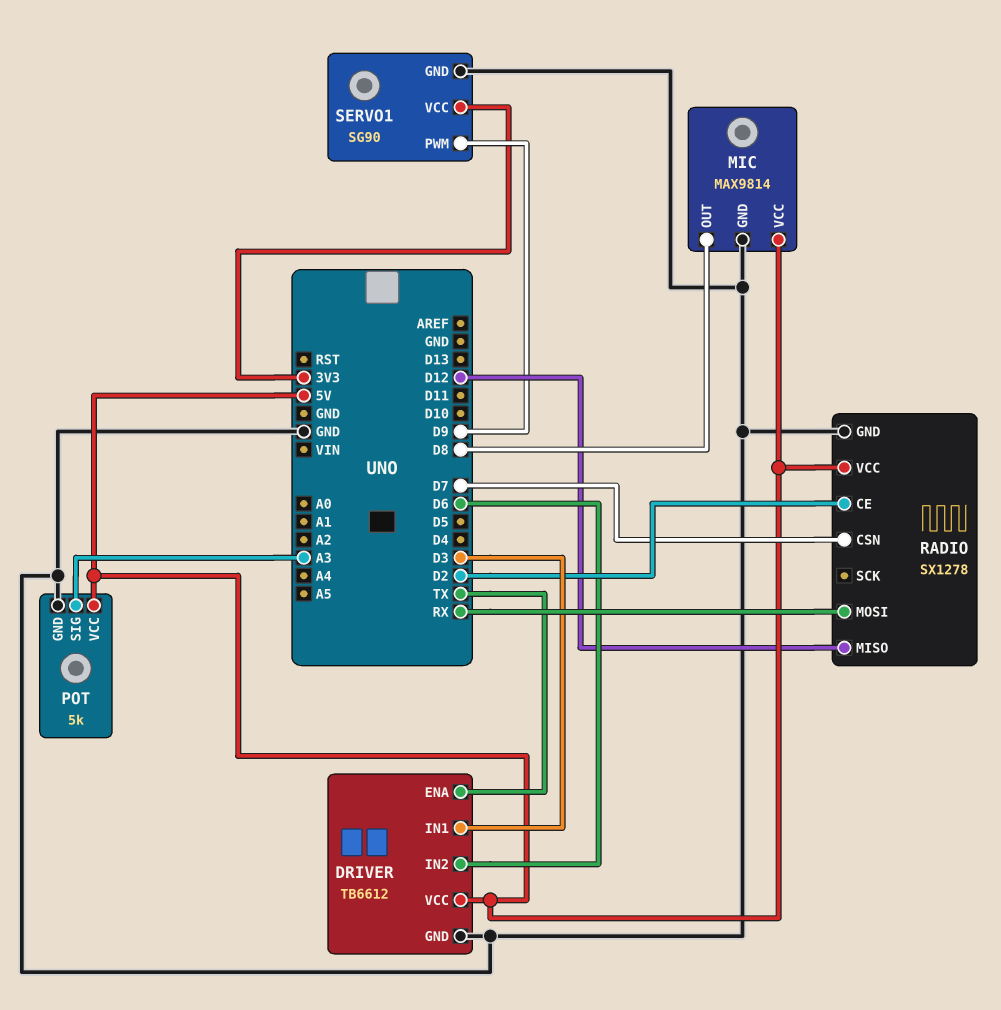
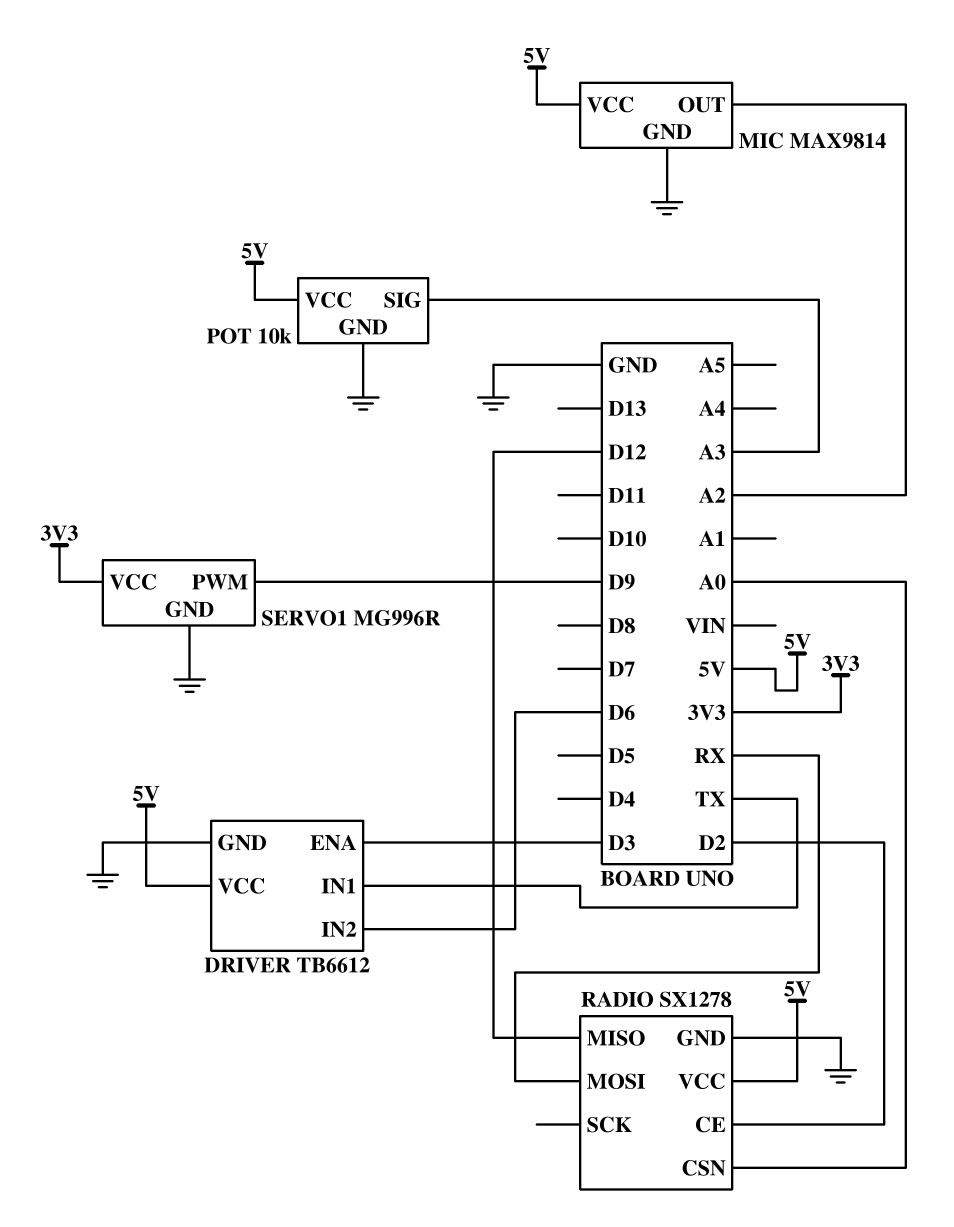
DRIVER pin ENA: TX -> D3
DRIVER pin IN1: D3 -> TX
MIC pin OUT: D8 -> A2
POT: 5k -> 10k
RADIO pin CSN: D7 -> A0
SERVO1: SG90 -> MG996R

